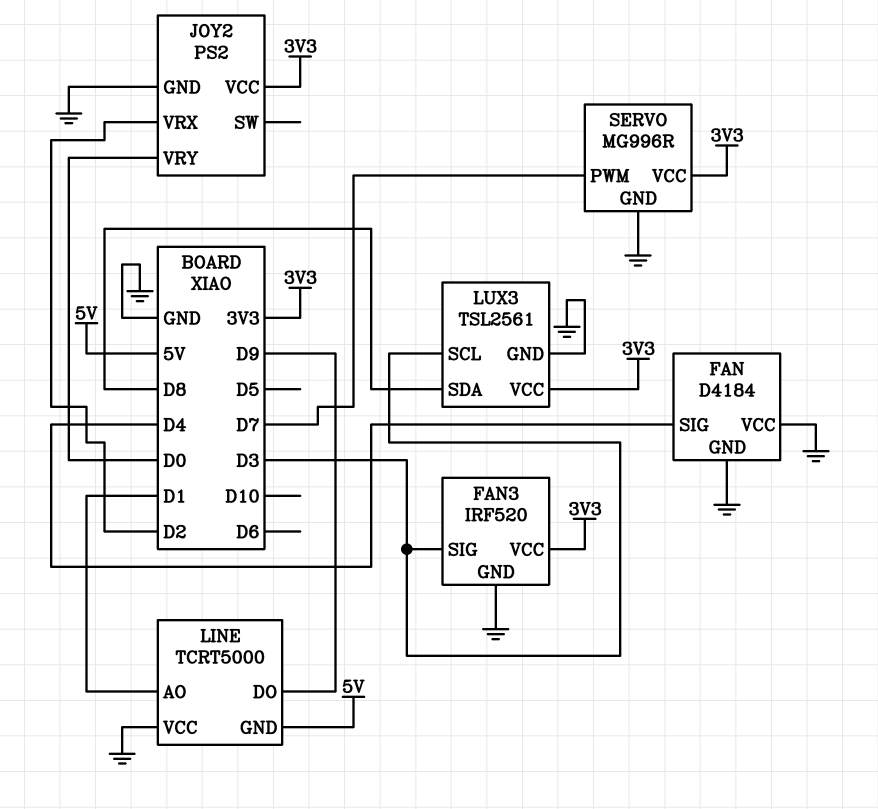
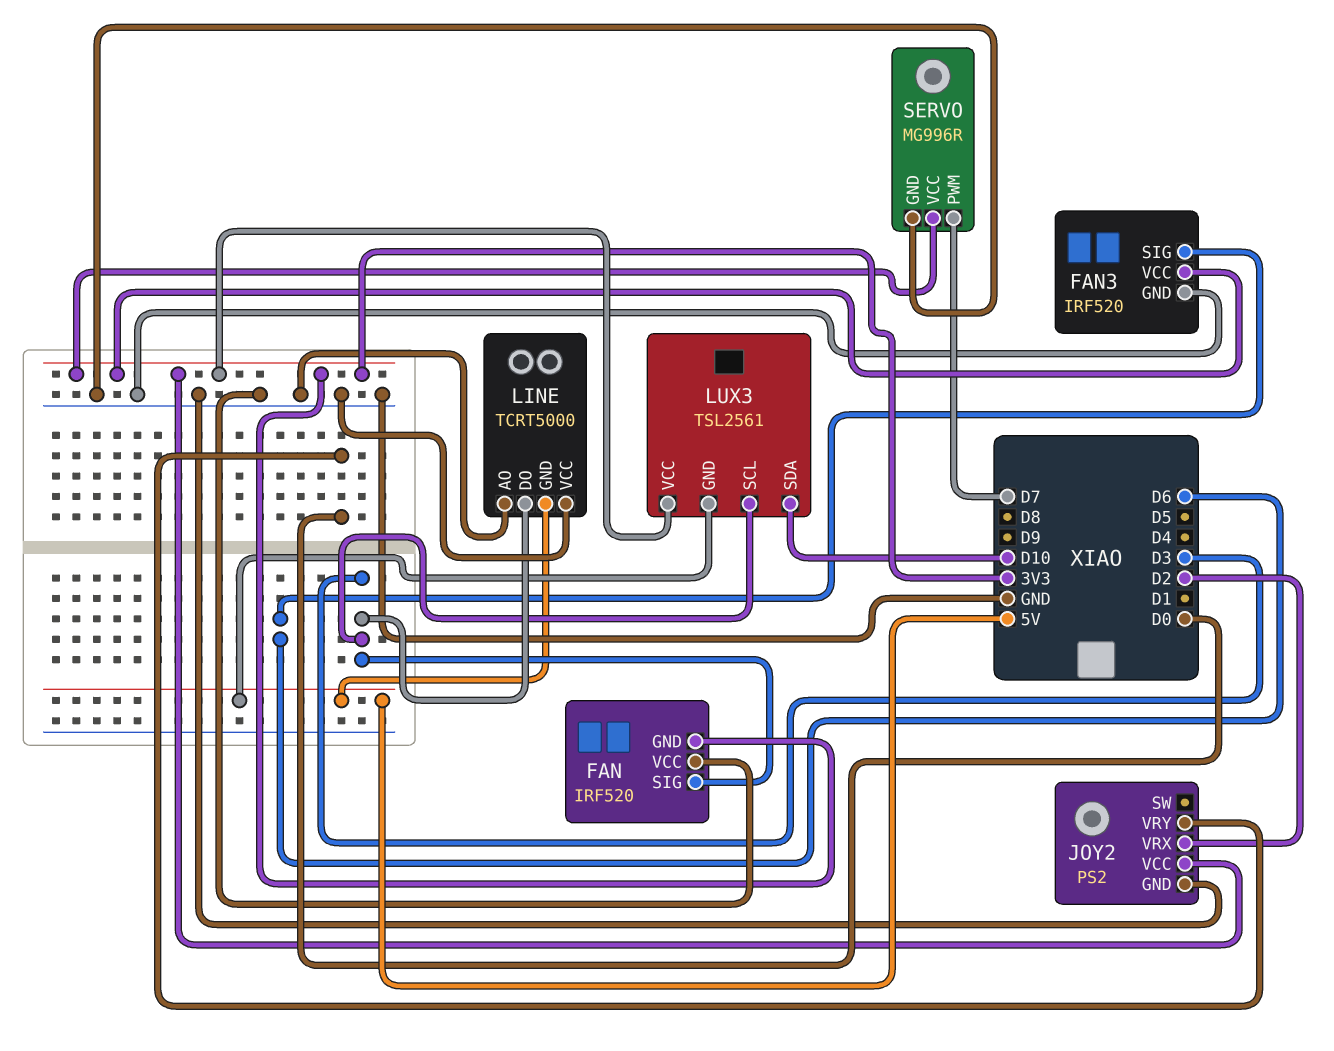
FAN: D4184 -> IRF520
FAN pin GND: GND -> 3V3
FAN pin SIG: D4 -> D3
FAN3 pin SIG: D3 -> D6
LINE pin AO: D1 -> GND
LINE pin DO: D9 -> D3
LUX3 pin GND: GND -> 5V
LUX3 pin SDA: D8 -> D10

